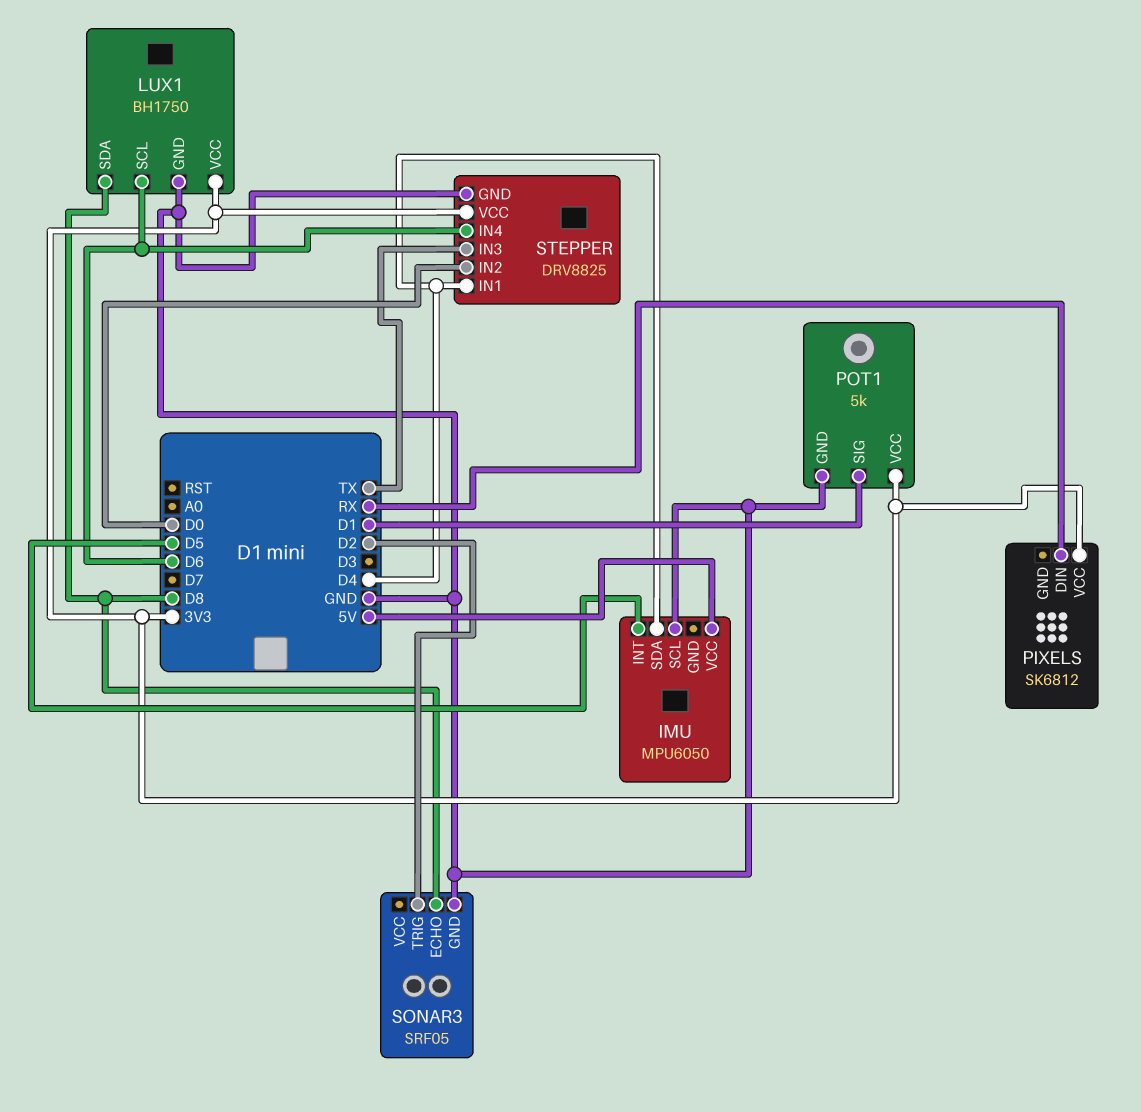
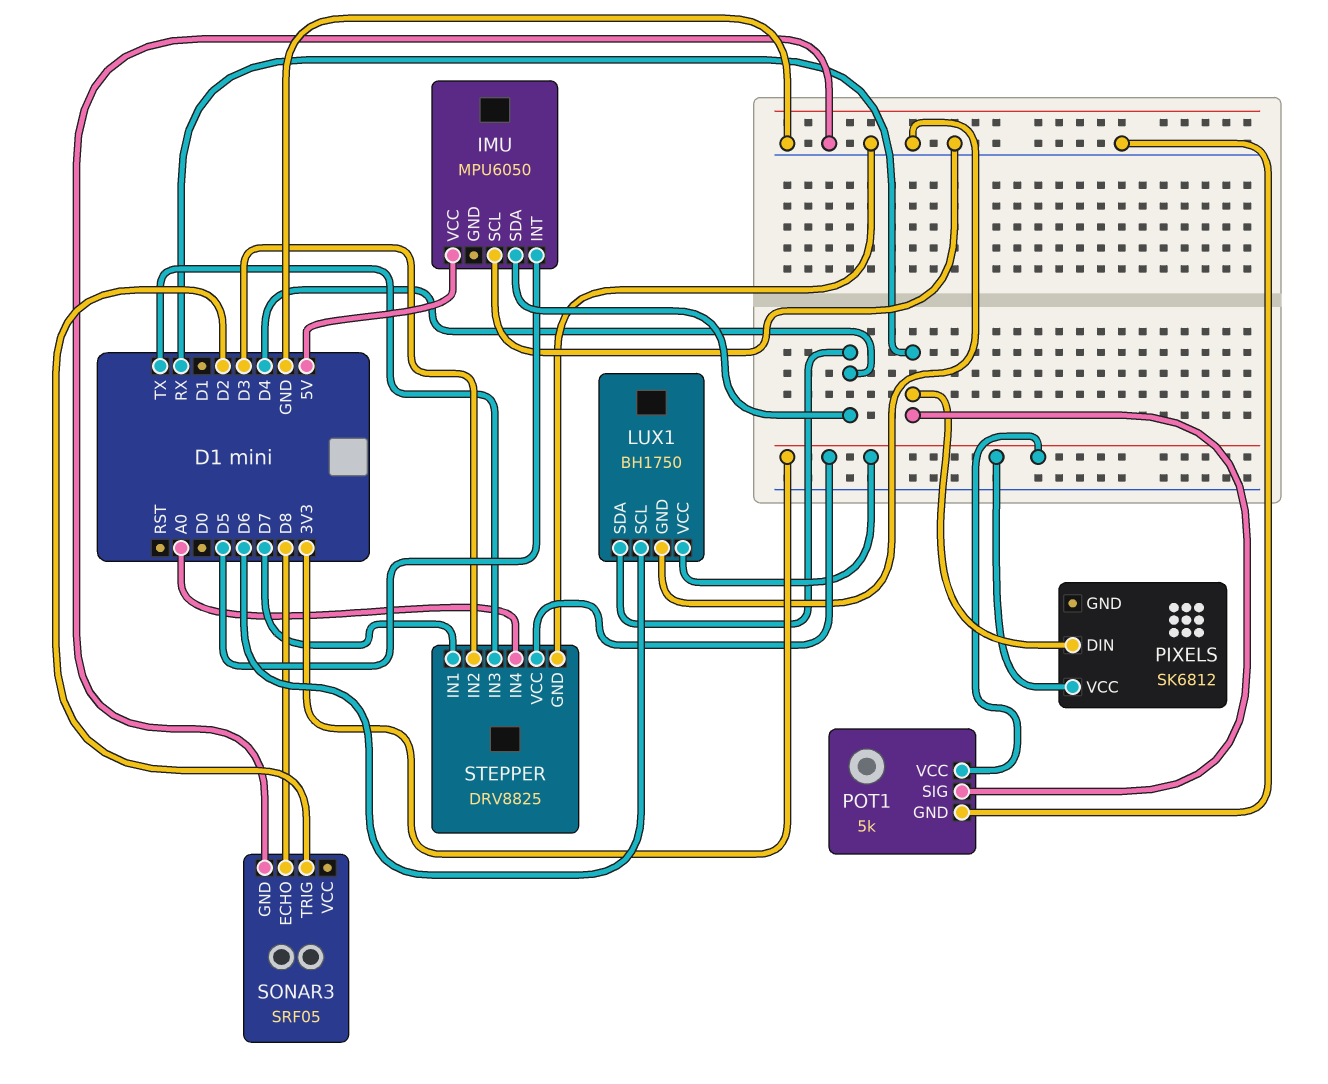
LUX1 pin SDA: D8 -> D4
POT1 pin SIG: D1 -> RX
STEPPER pin IN1: D4 -> D7
STEPPER pin IN2: D0 -> D3
STEPPER pin IN4: D6 -> A0

